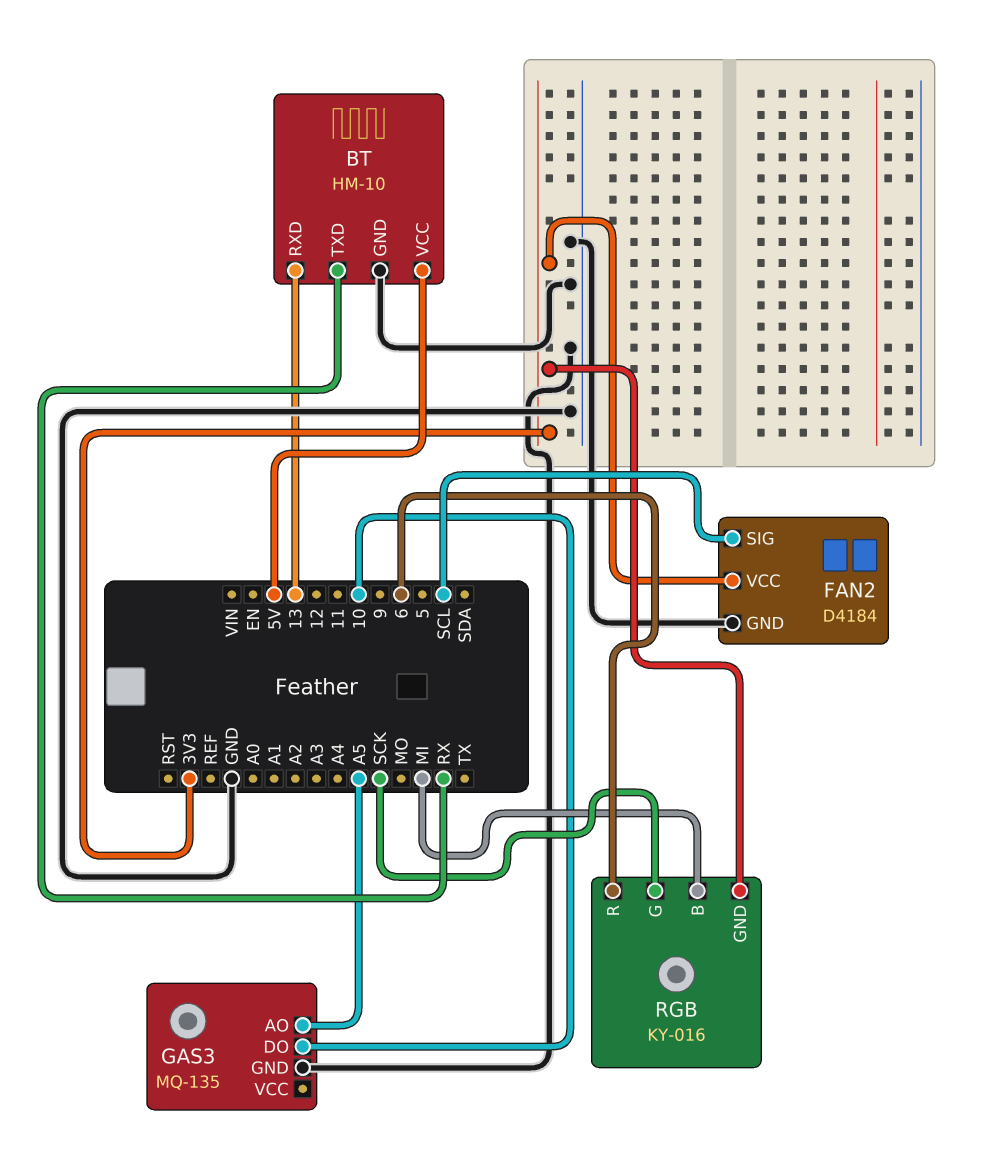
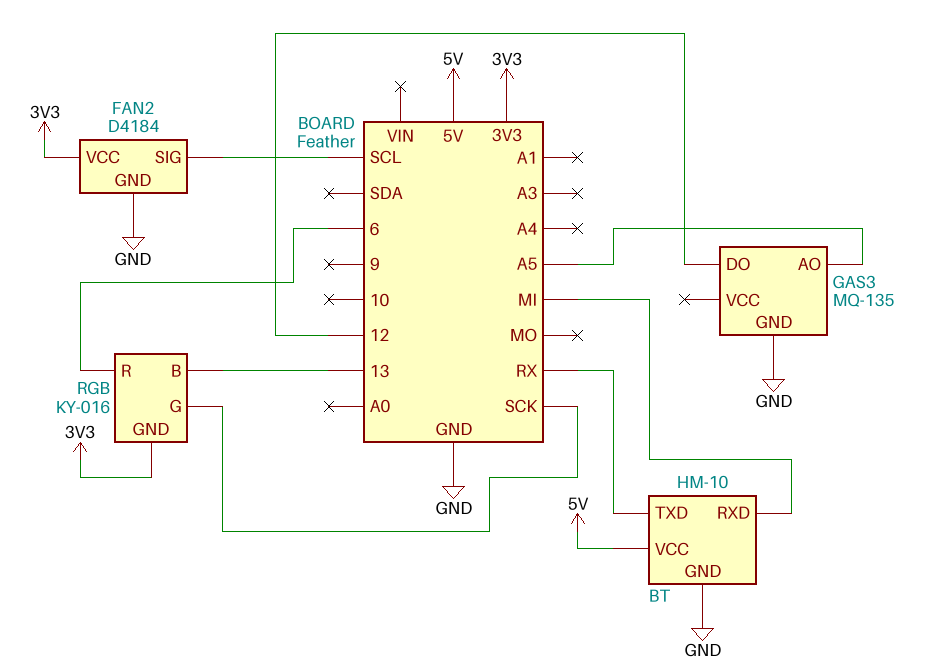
BT pin RXD: 13 -> MI
GAS3 pin DO: 10 -> 12
RGB pin B: MI -> 13

